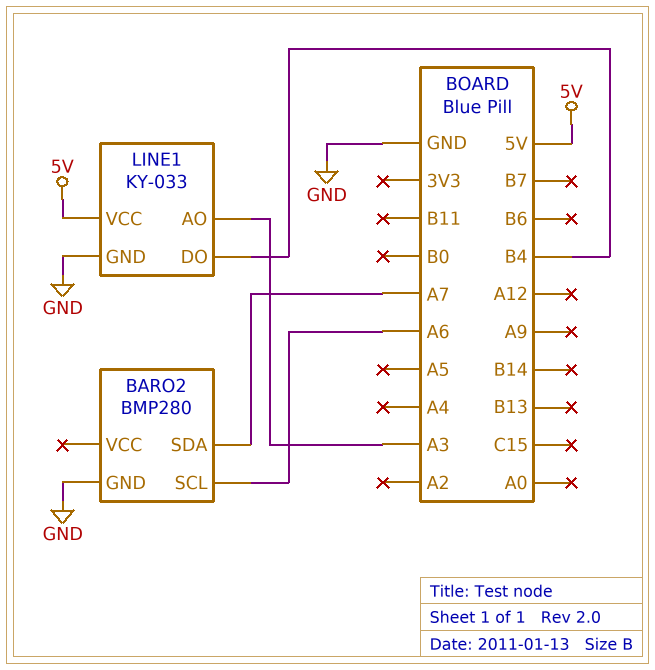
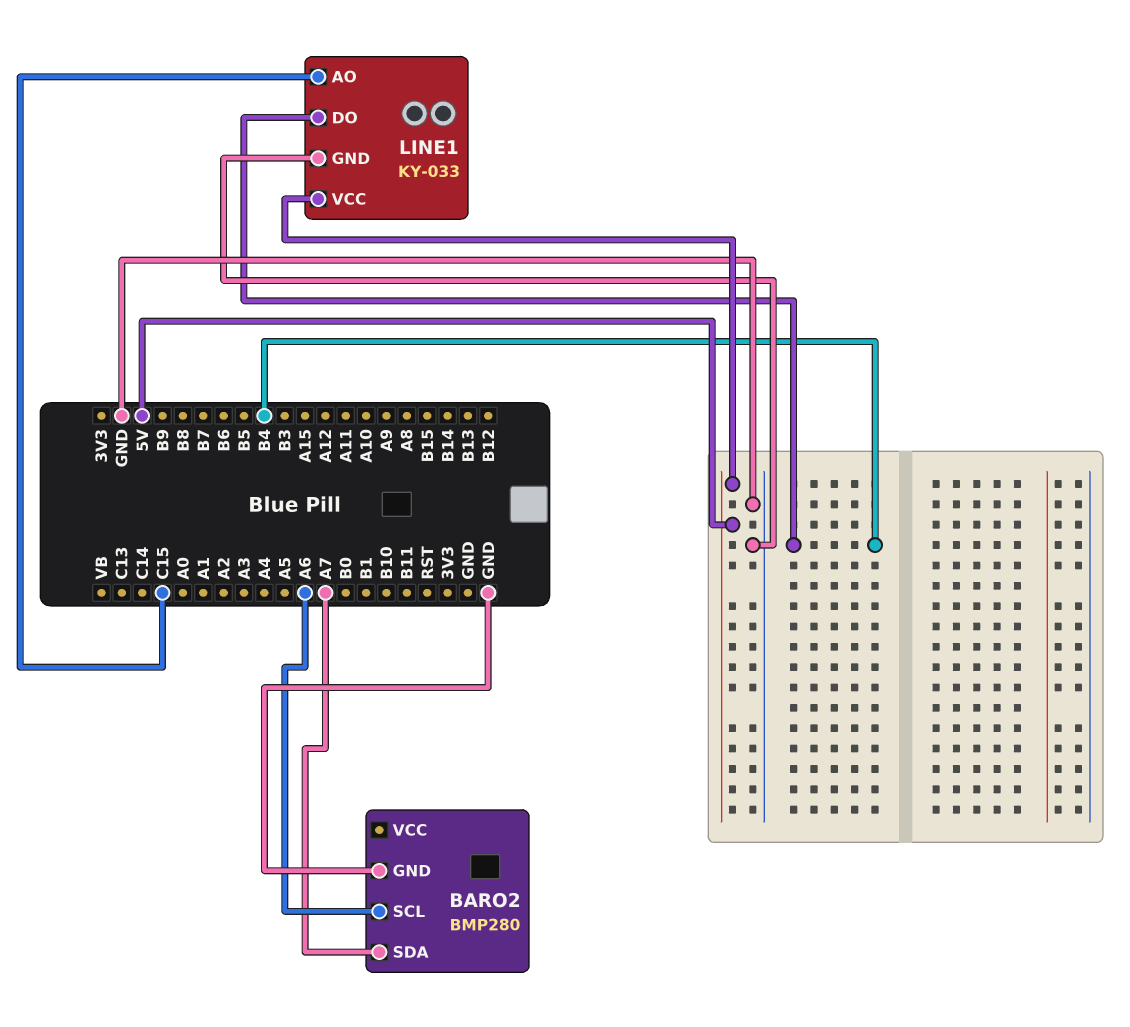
LINE1 pin AO: A3 -> C15

